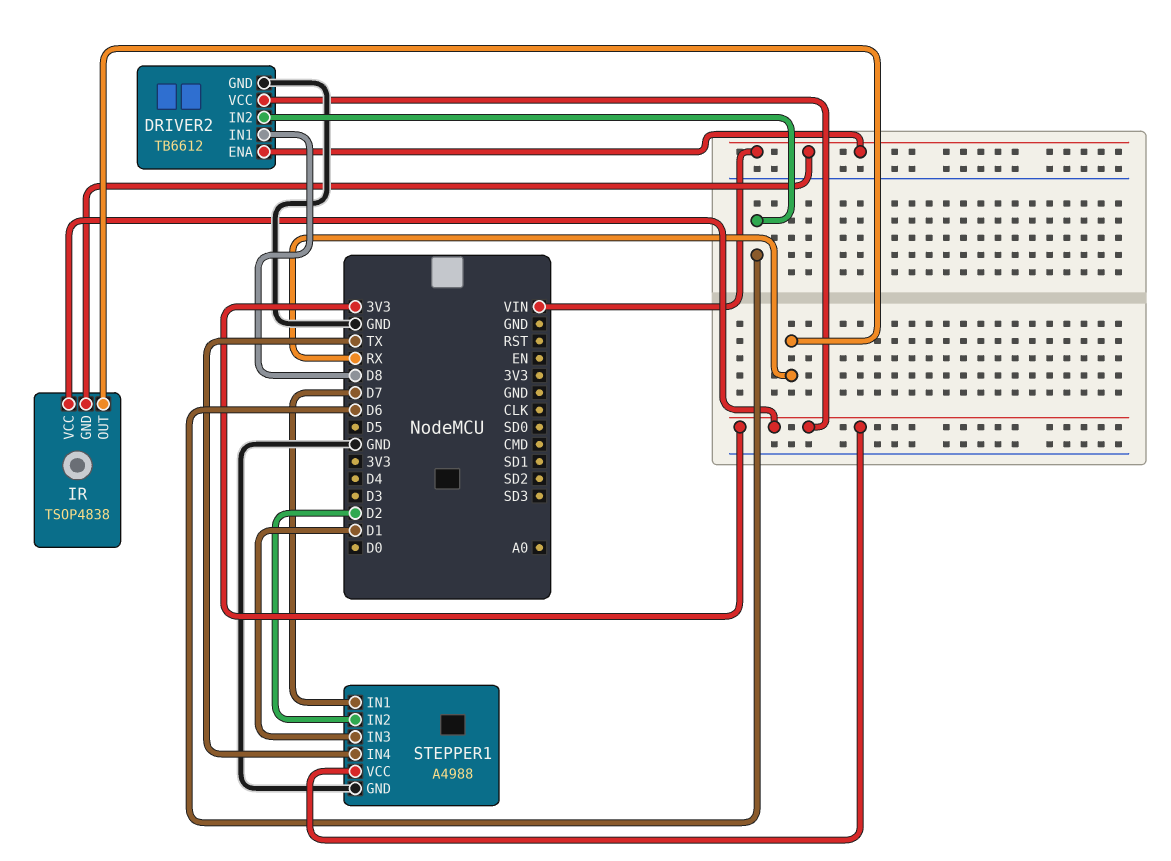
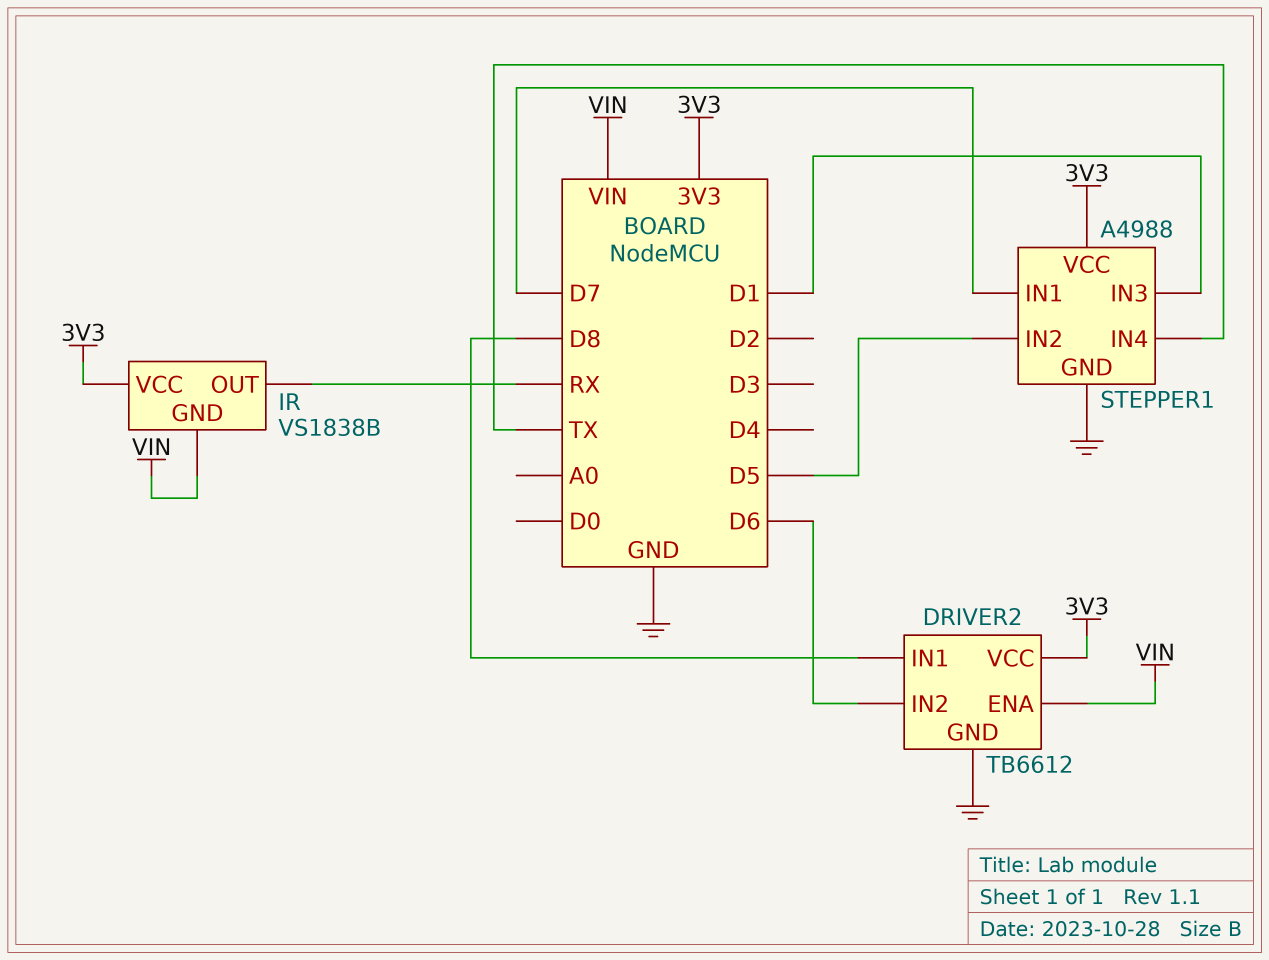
IR: TSOP4838 -> VS1838B
STEPPER1 pin IN2: D2 -> D5

